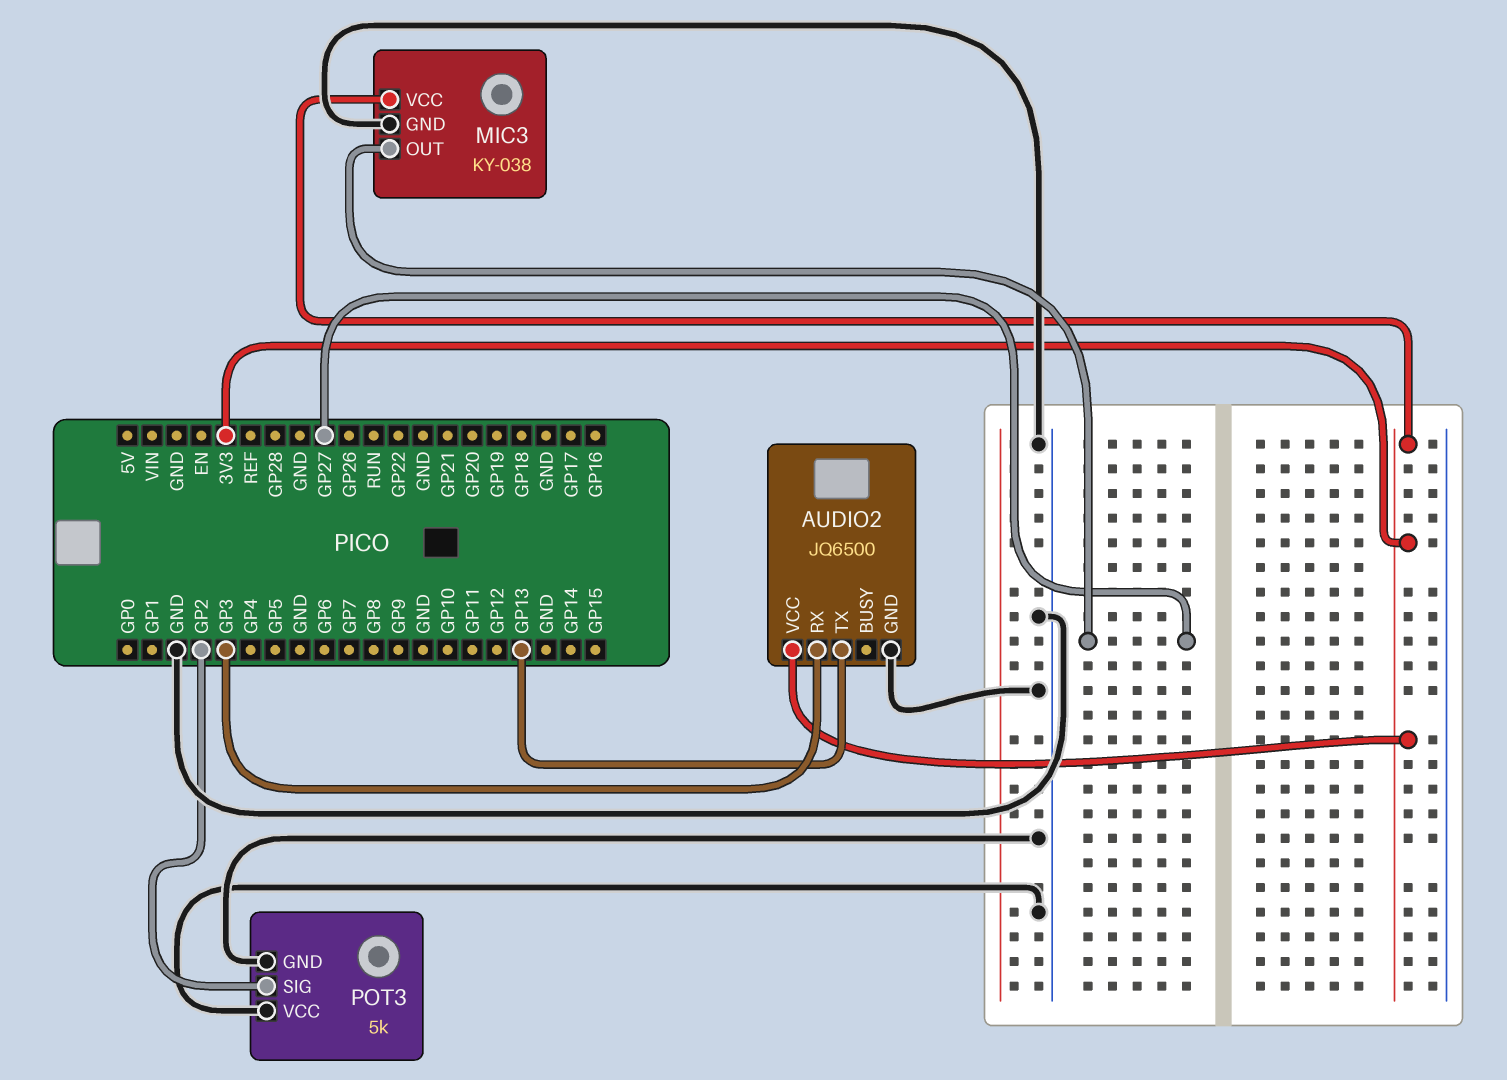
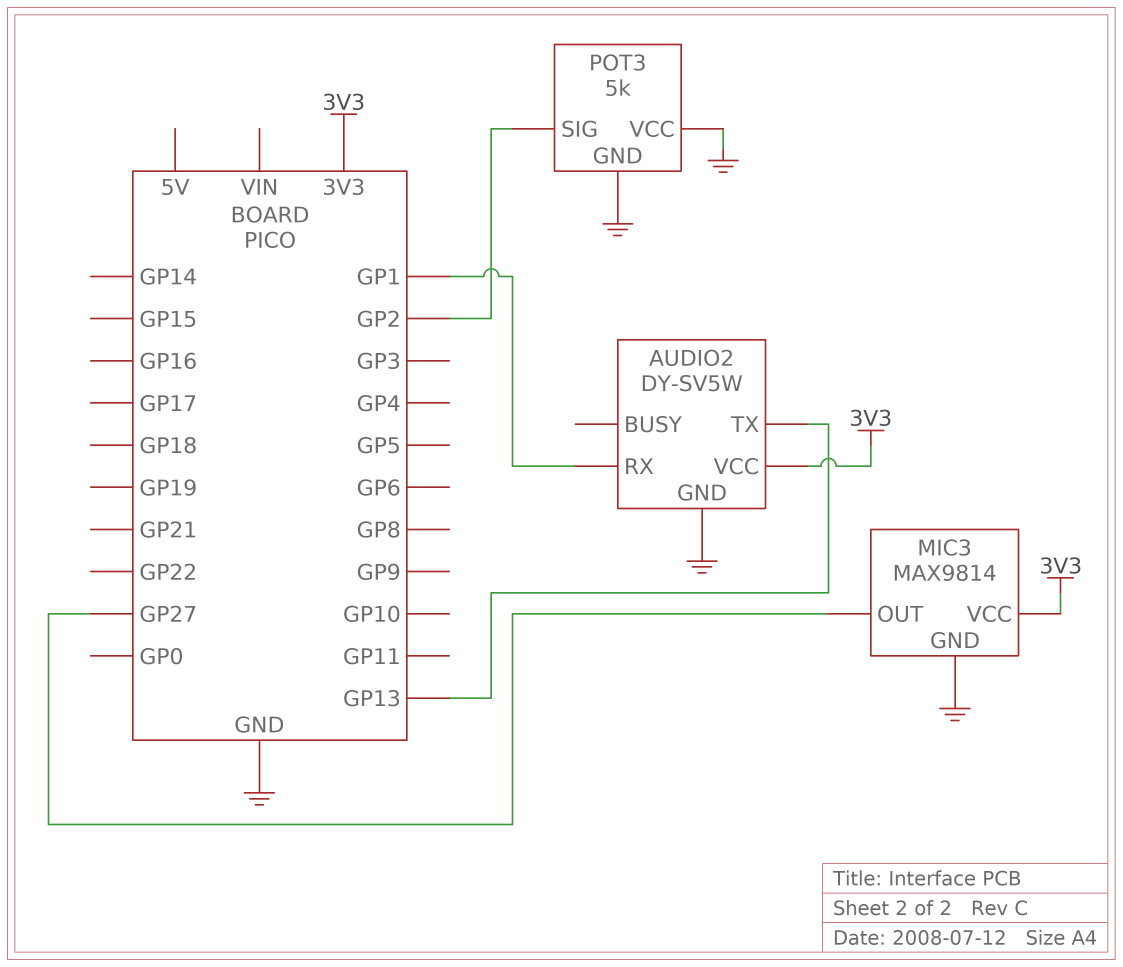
AUDIO2: JQ6500 -> DY-SV5W
AUDIO2 pin RX: GP3 -> GP1
MIC3: KY-038 -> MAX9814

